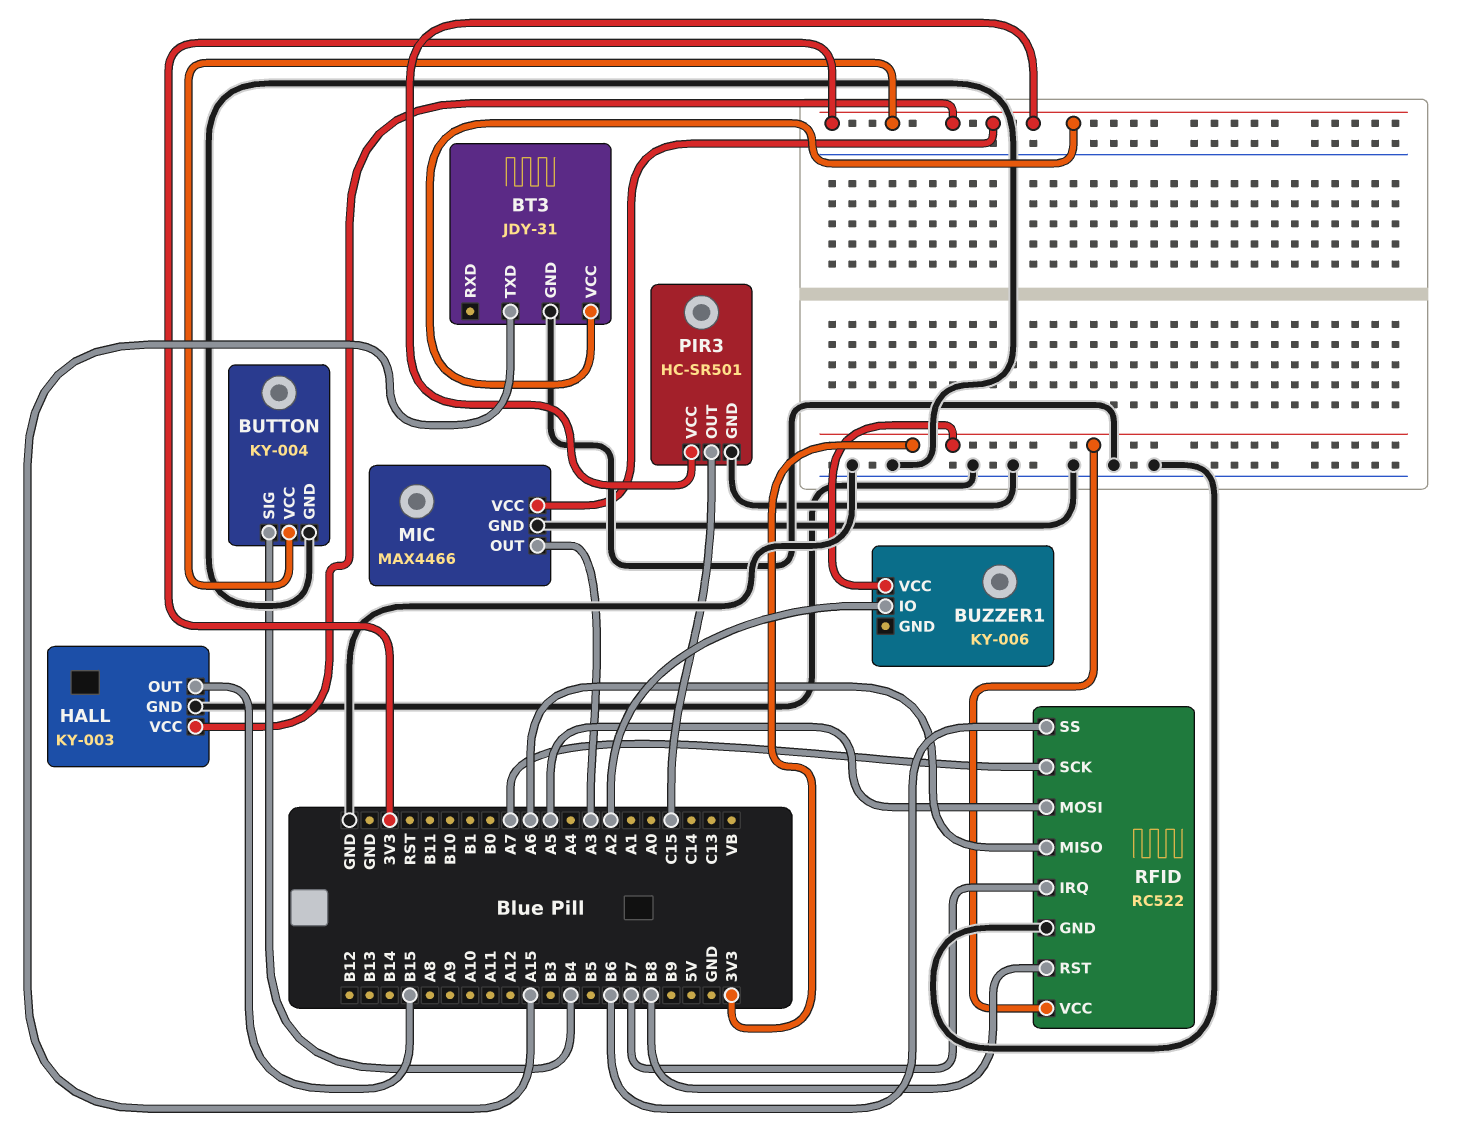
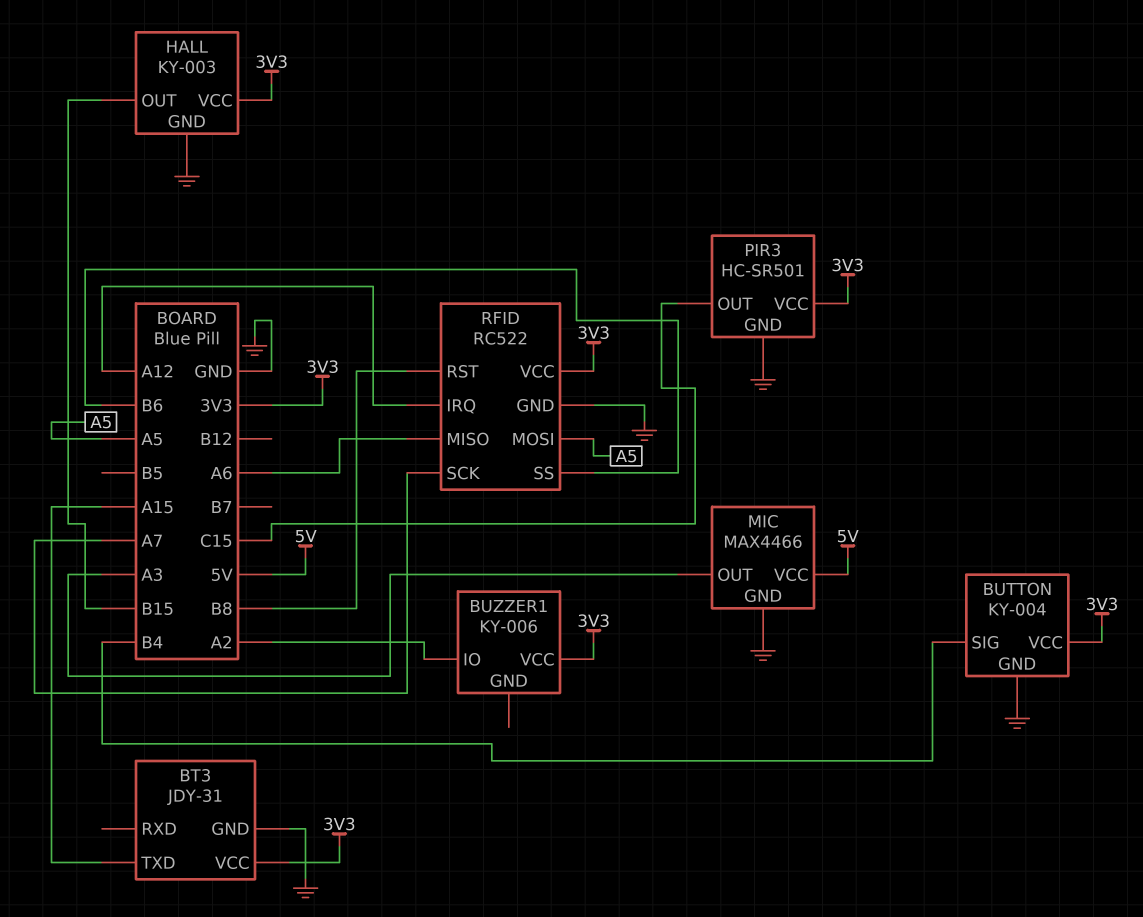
MIC pin VCC: 3V3 -> 5V
RFID pin IRQ: B7 -> A12

